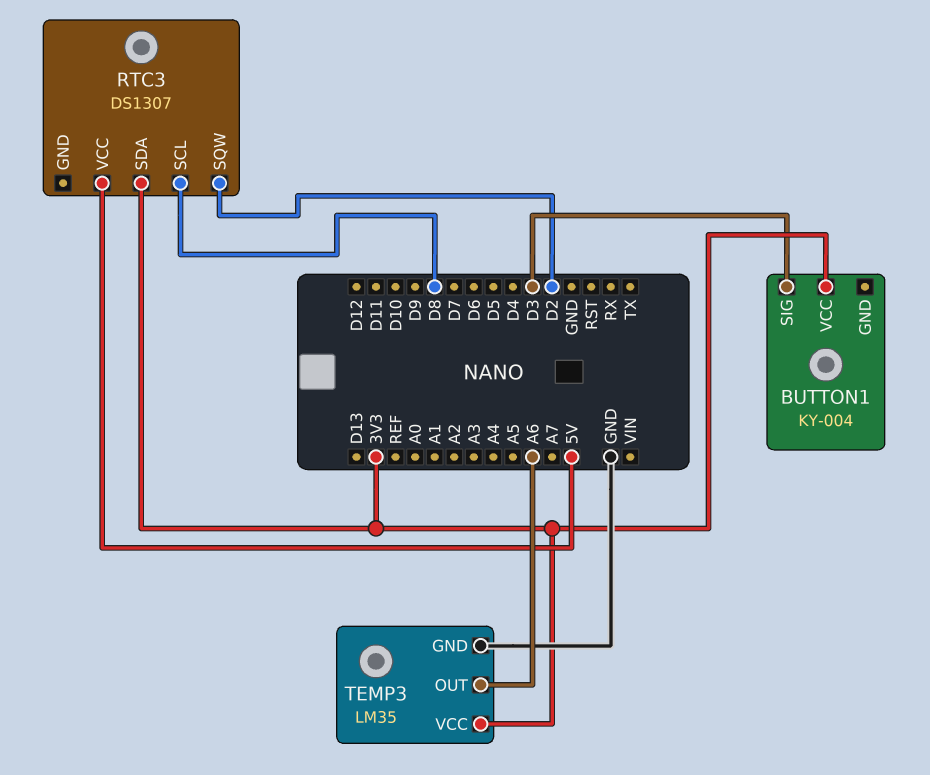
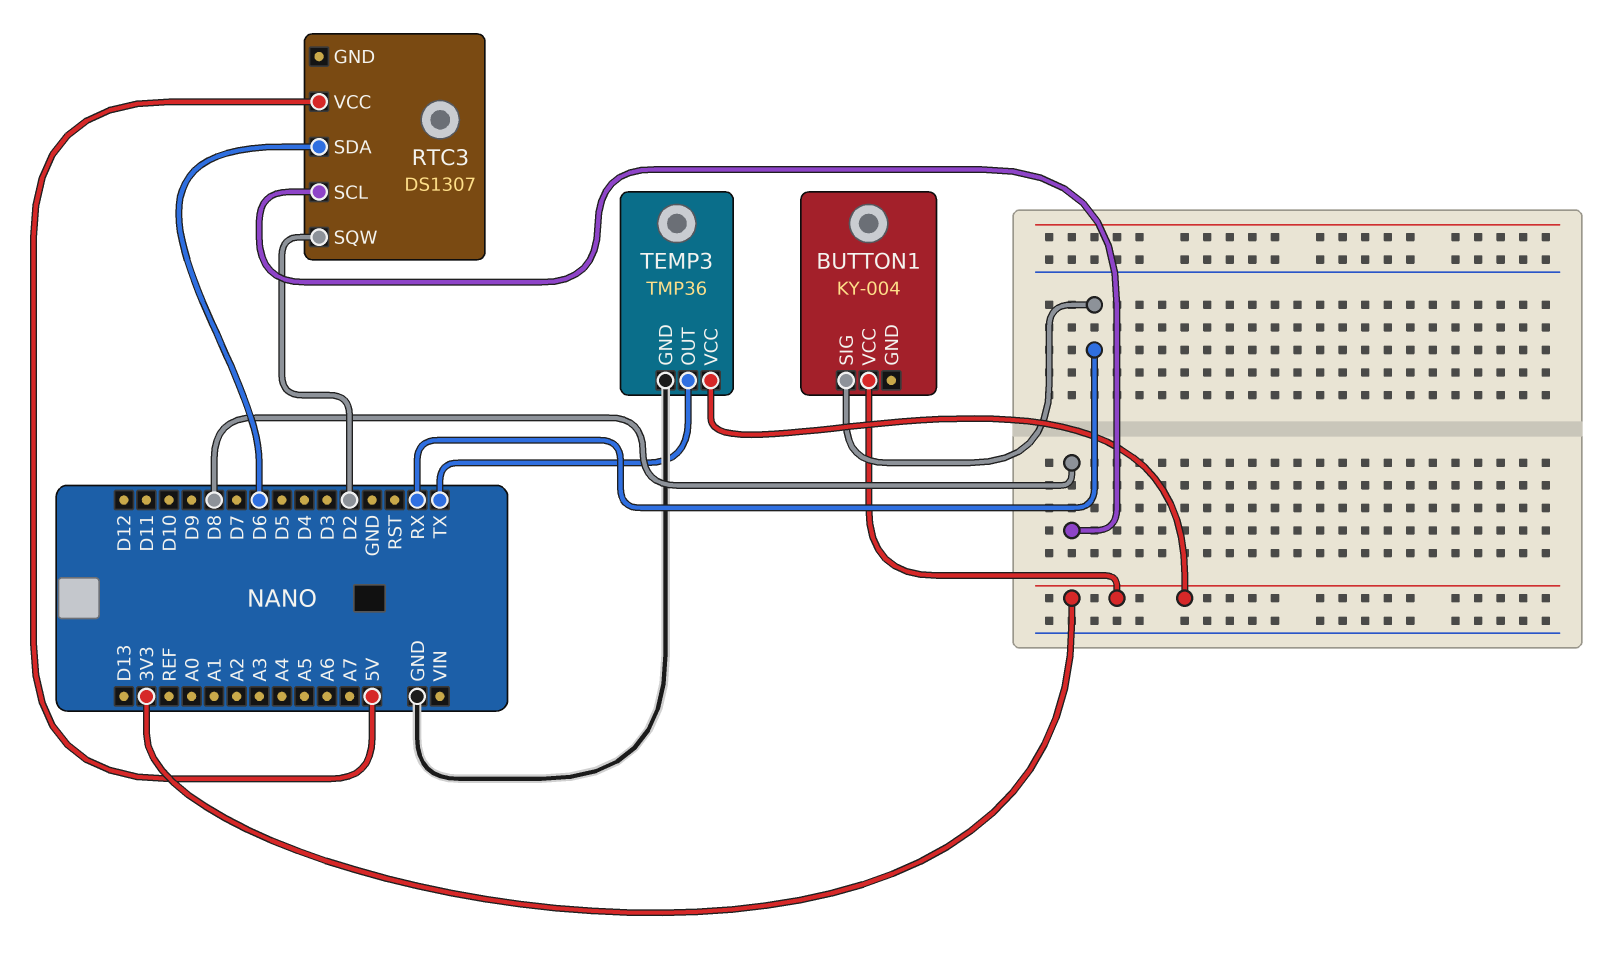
BUTTON1 pin SIG: D3 -> RX
RTC3 pin SDA: 3V3 -> D6
TEMP3: LM35 -> TMP36
TEMP3 pin OUT: A6 -> TX

